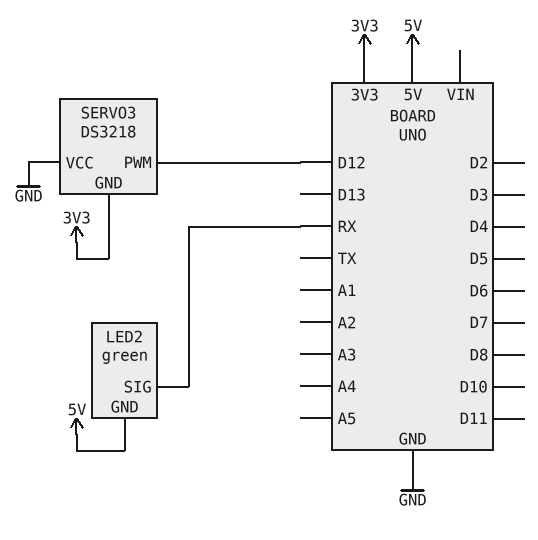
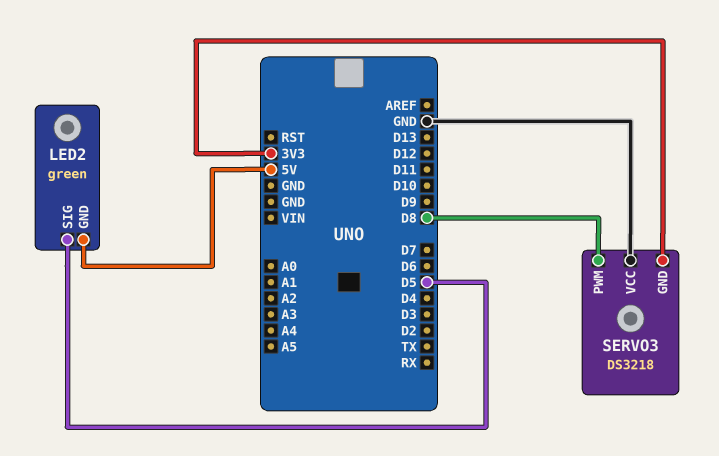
LED2 pin SIG: RX -> D5
SERVO3 pin PWM: D12 -> D8

